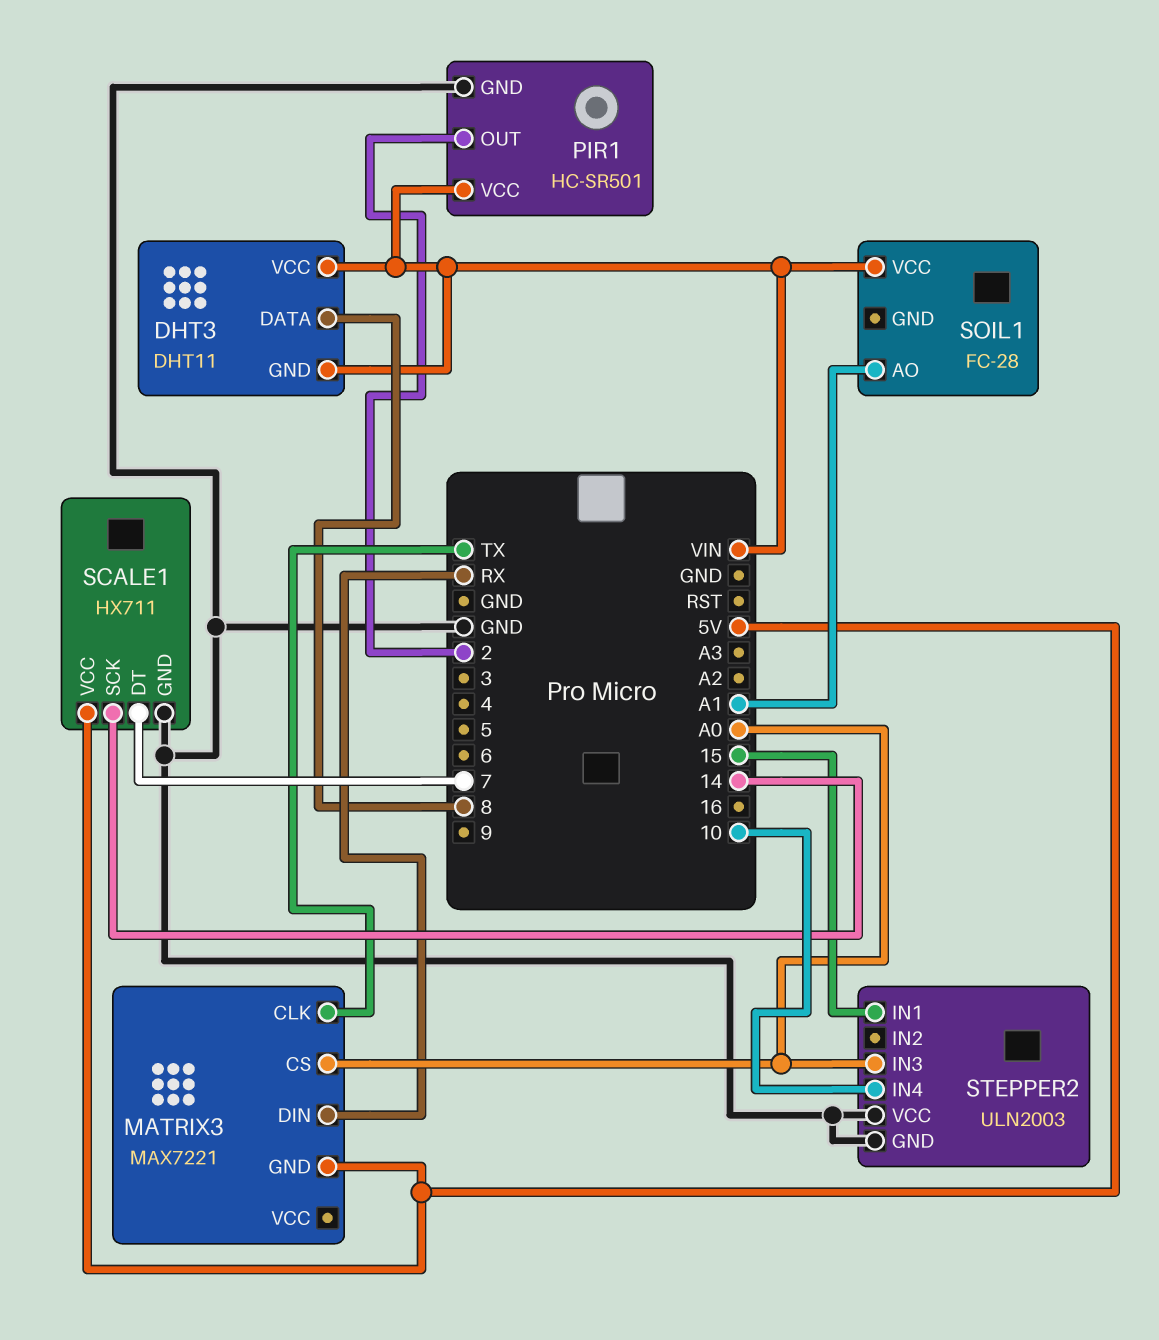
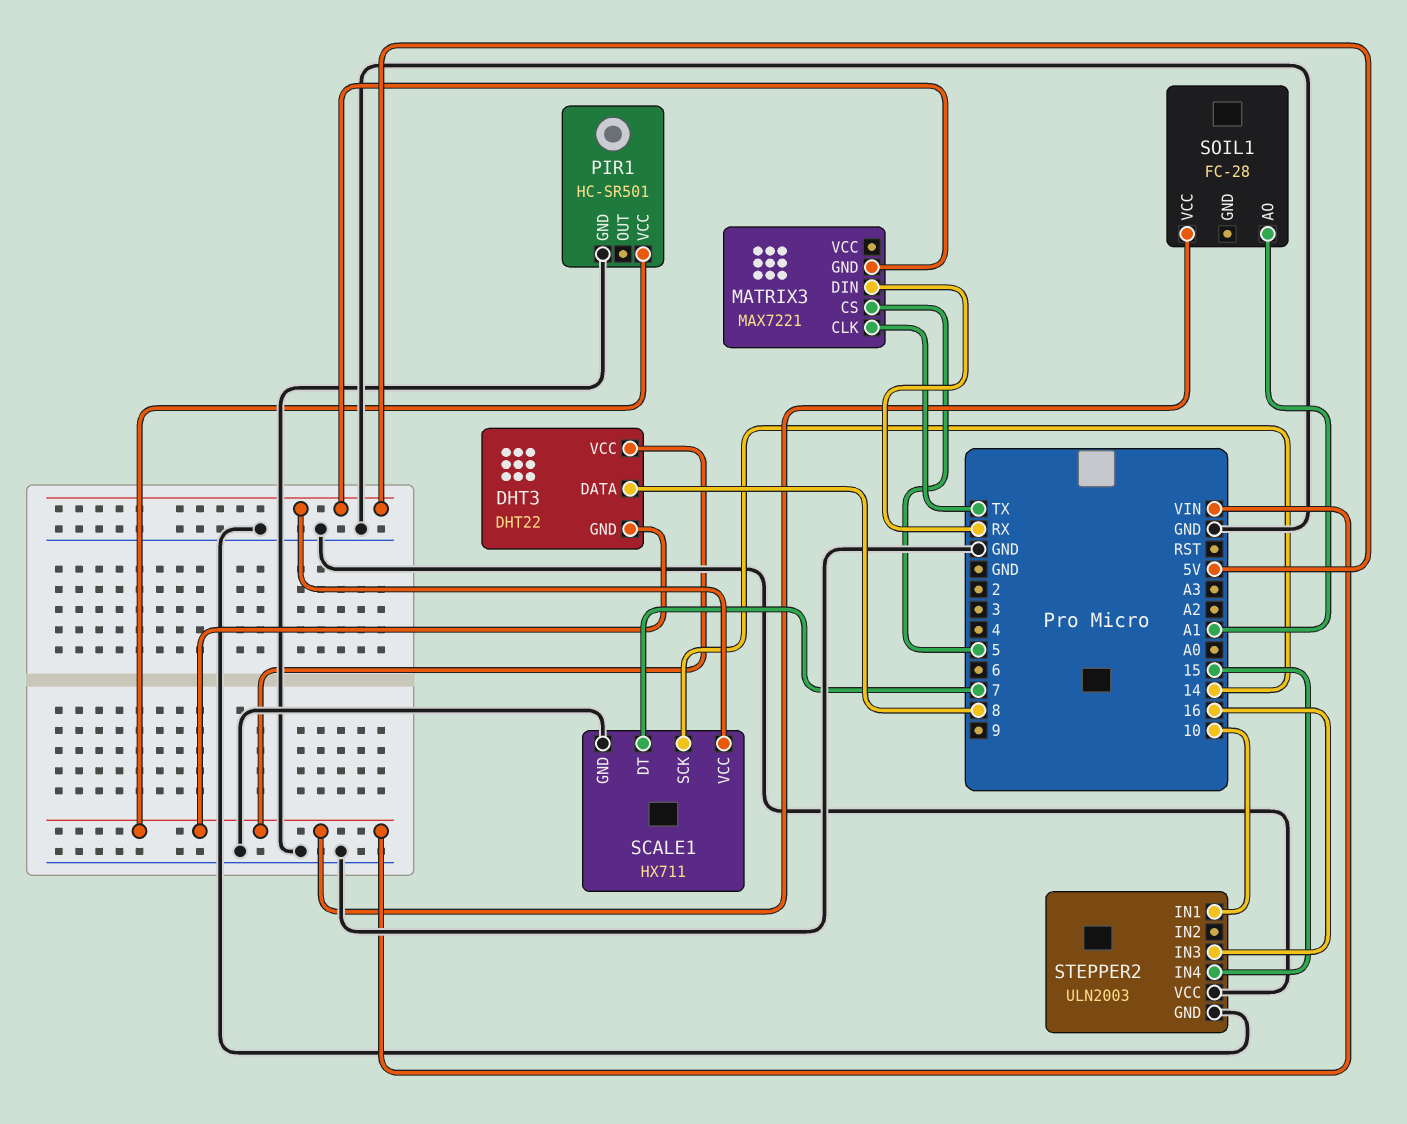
DHT3: DHT11 -> DHT22
MATRIX3 pin CS: A0 -> 5
PIR1 pin OUT: 2 -> none
STEPPER2 pin IN1: 15 -> 10
STEPPER2 pin IN3: A0 -> 16
STEPPER2 pin IN4: 10 -> 15

